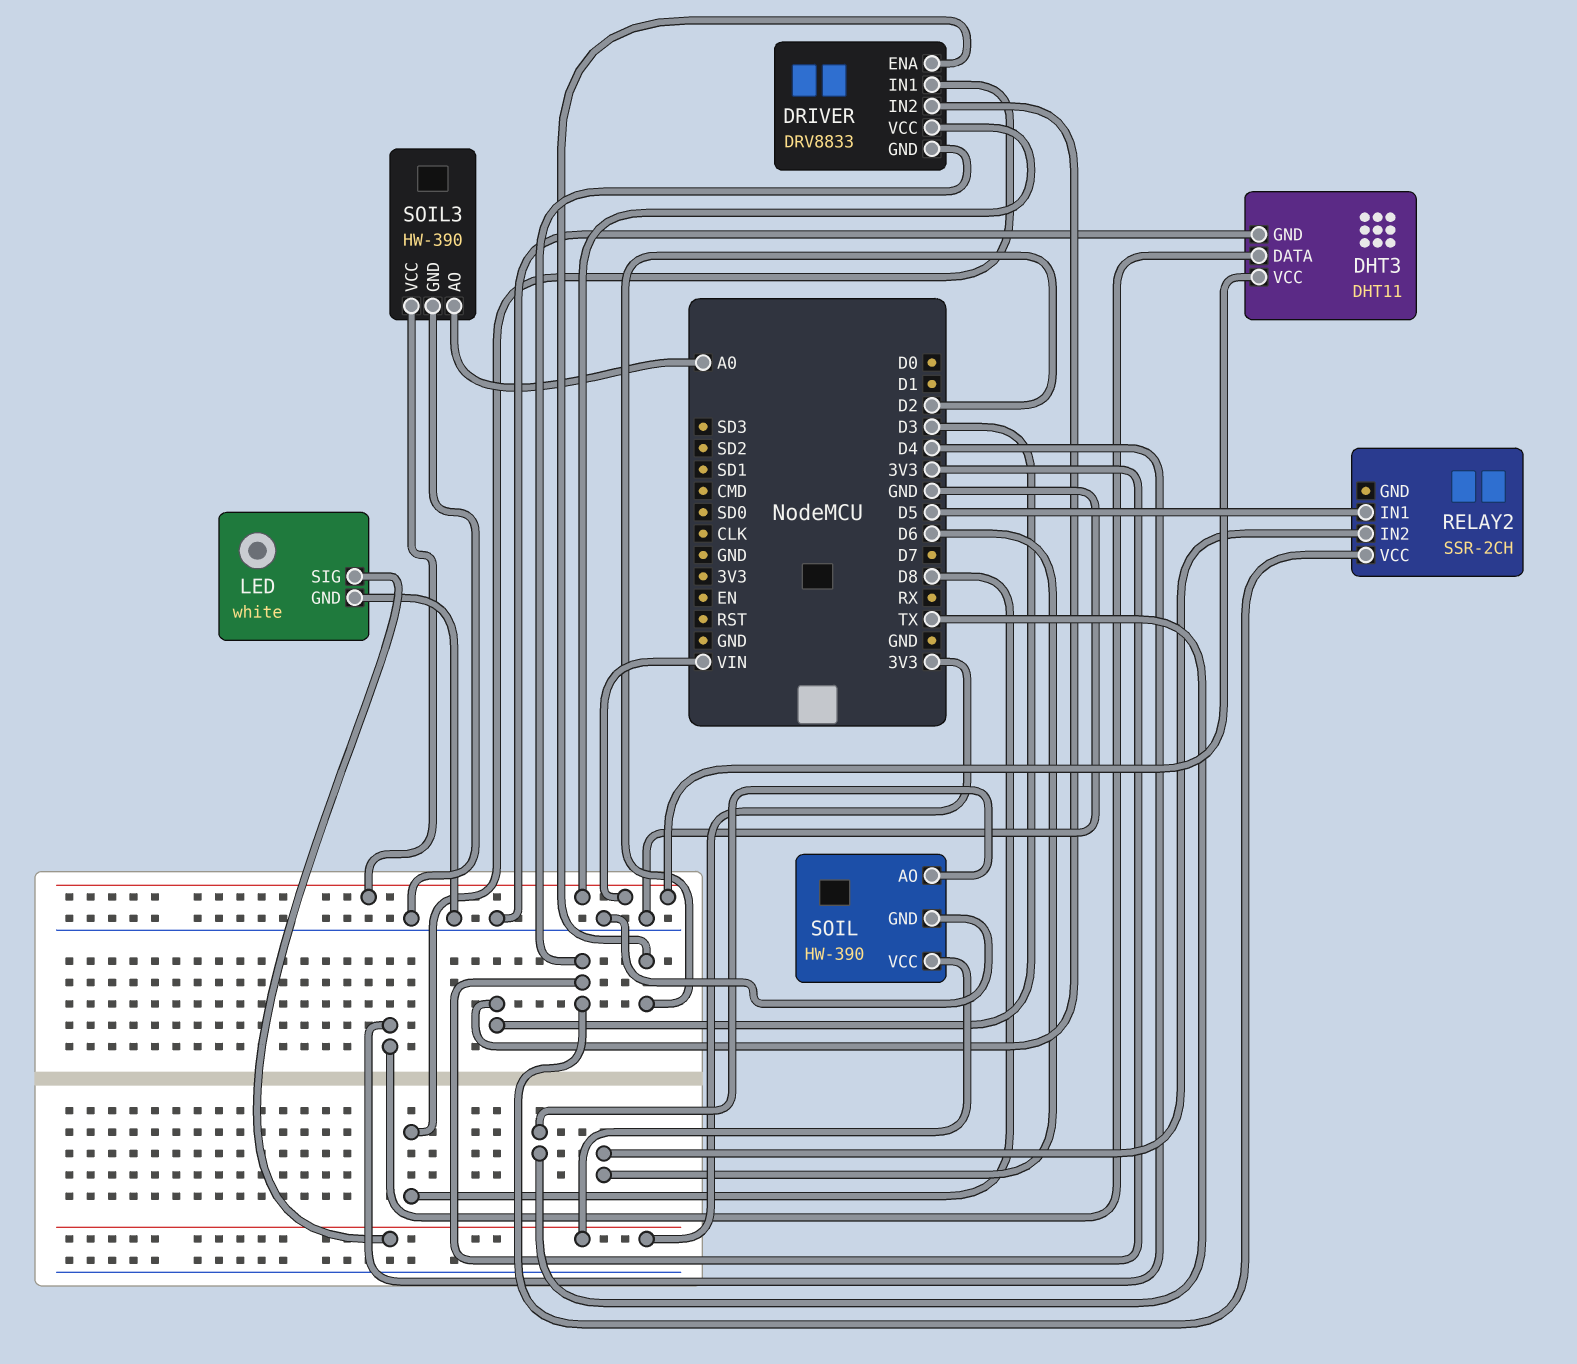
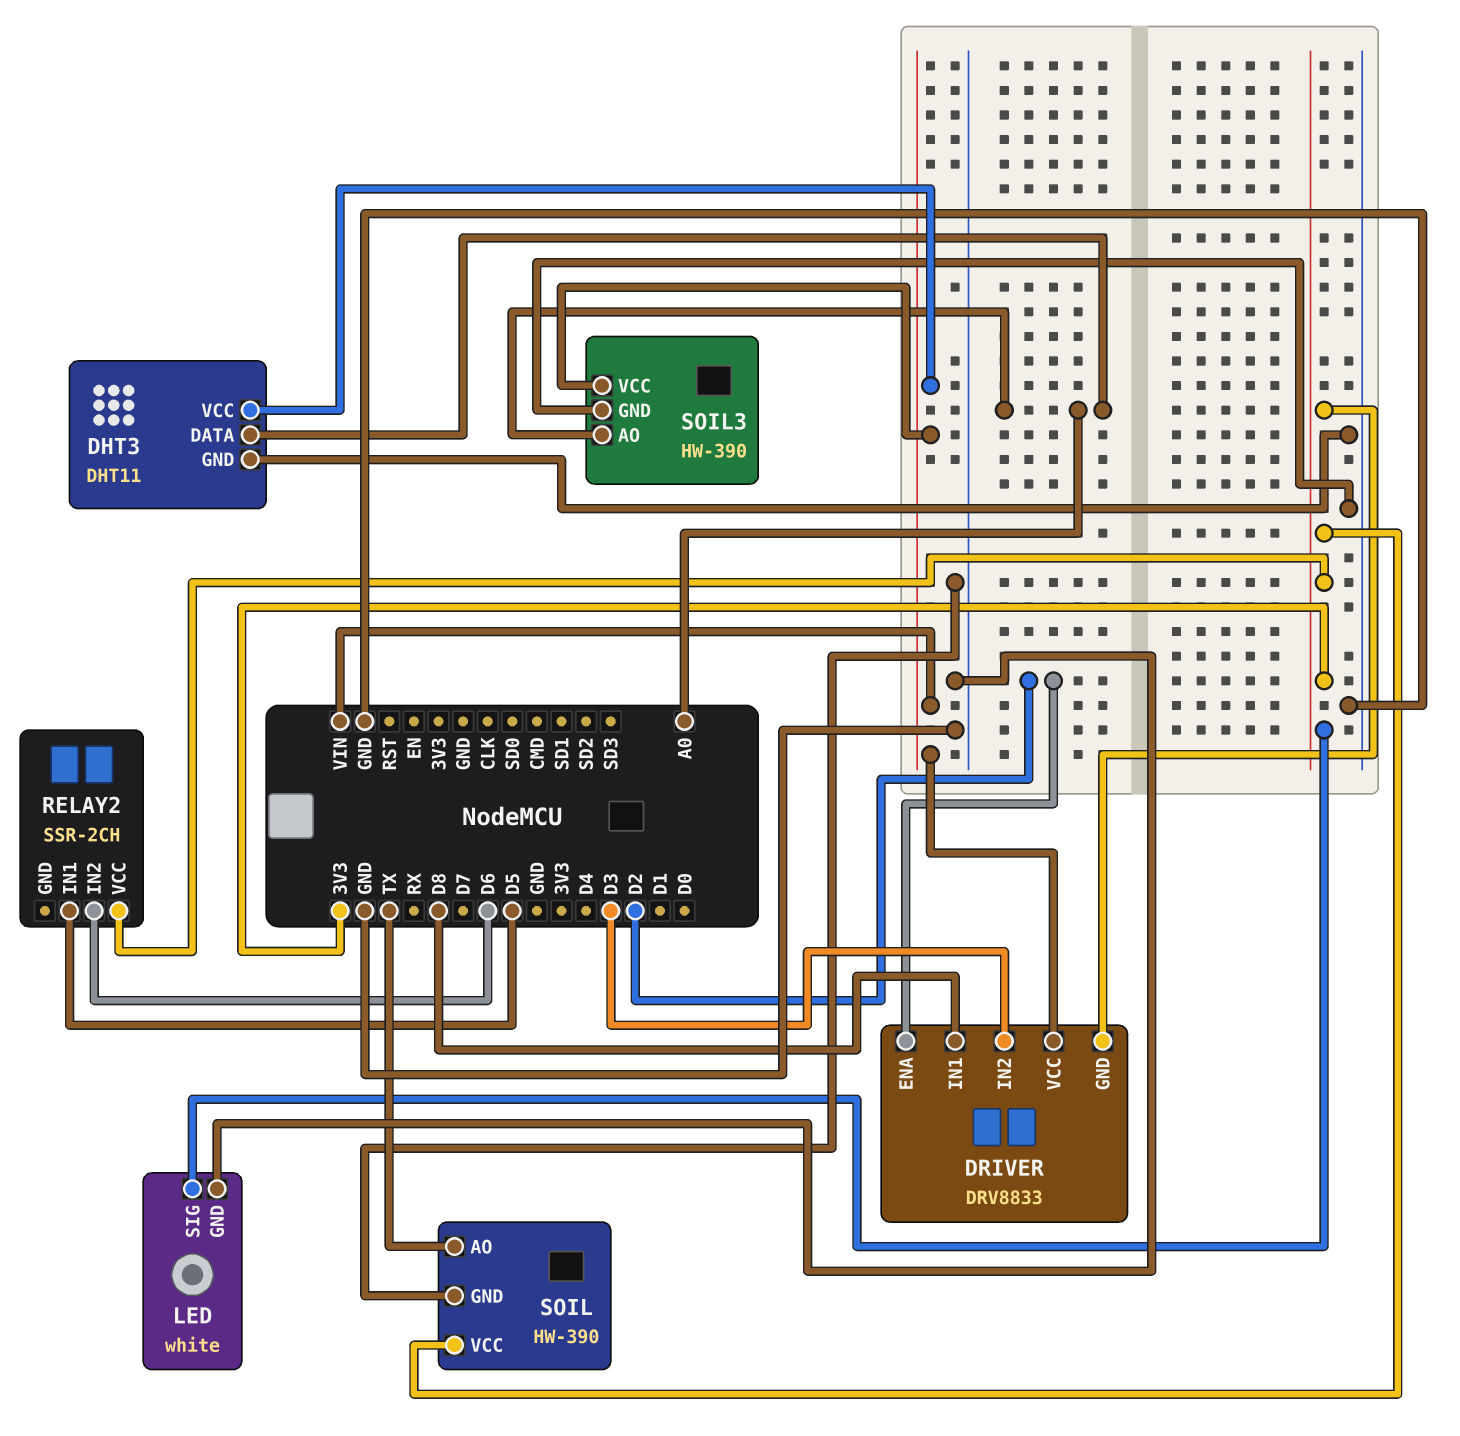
DHT3 pin DATA: D4 -> A0

